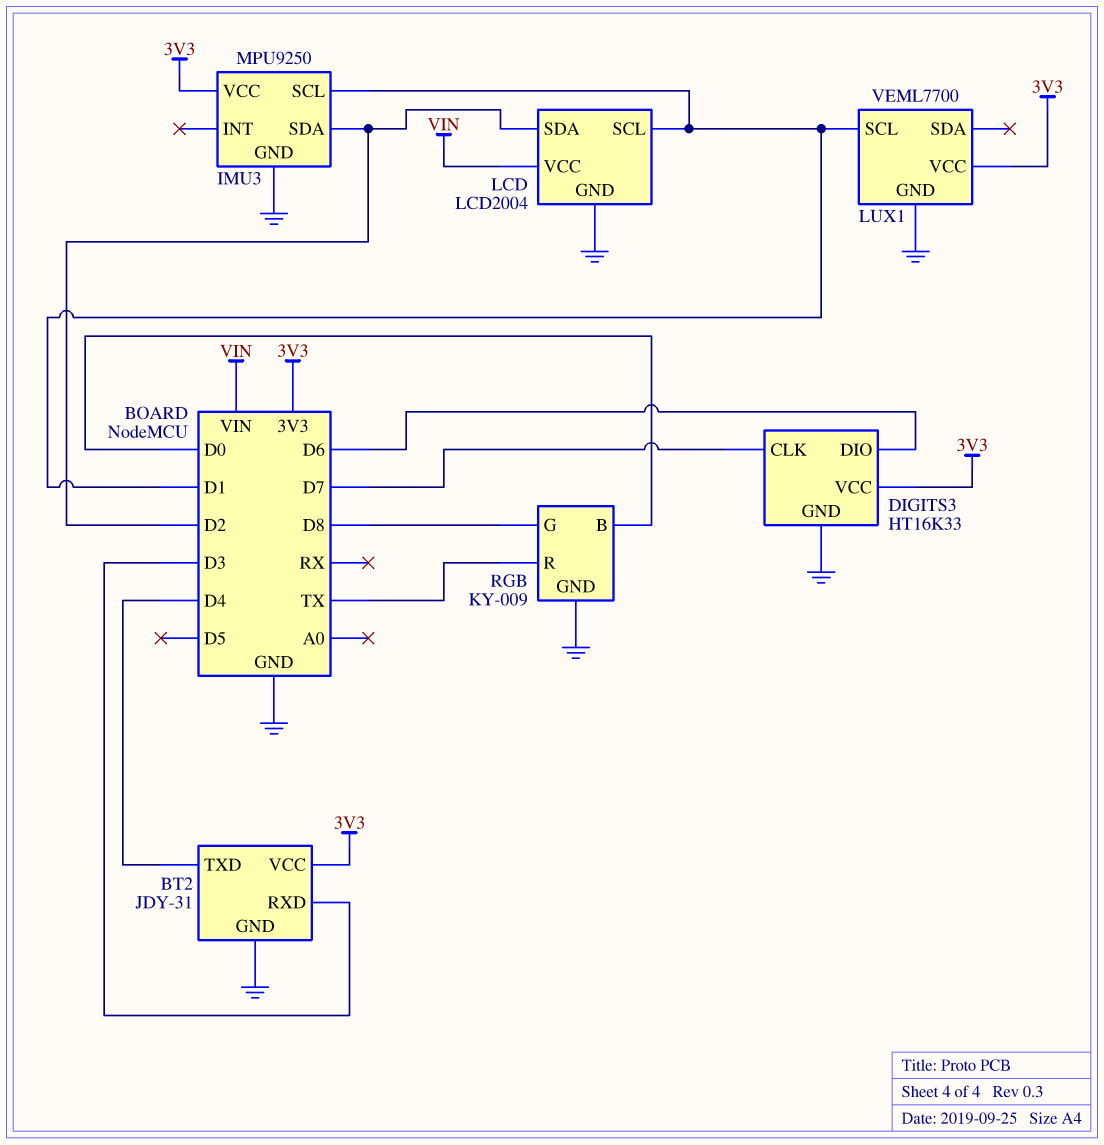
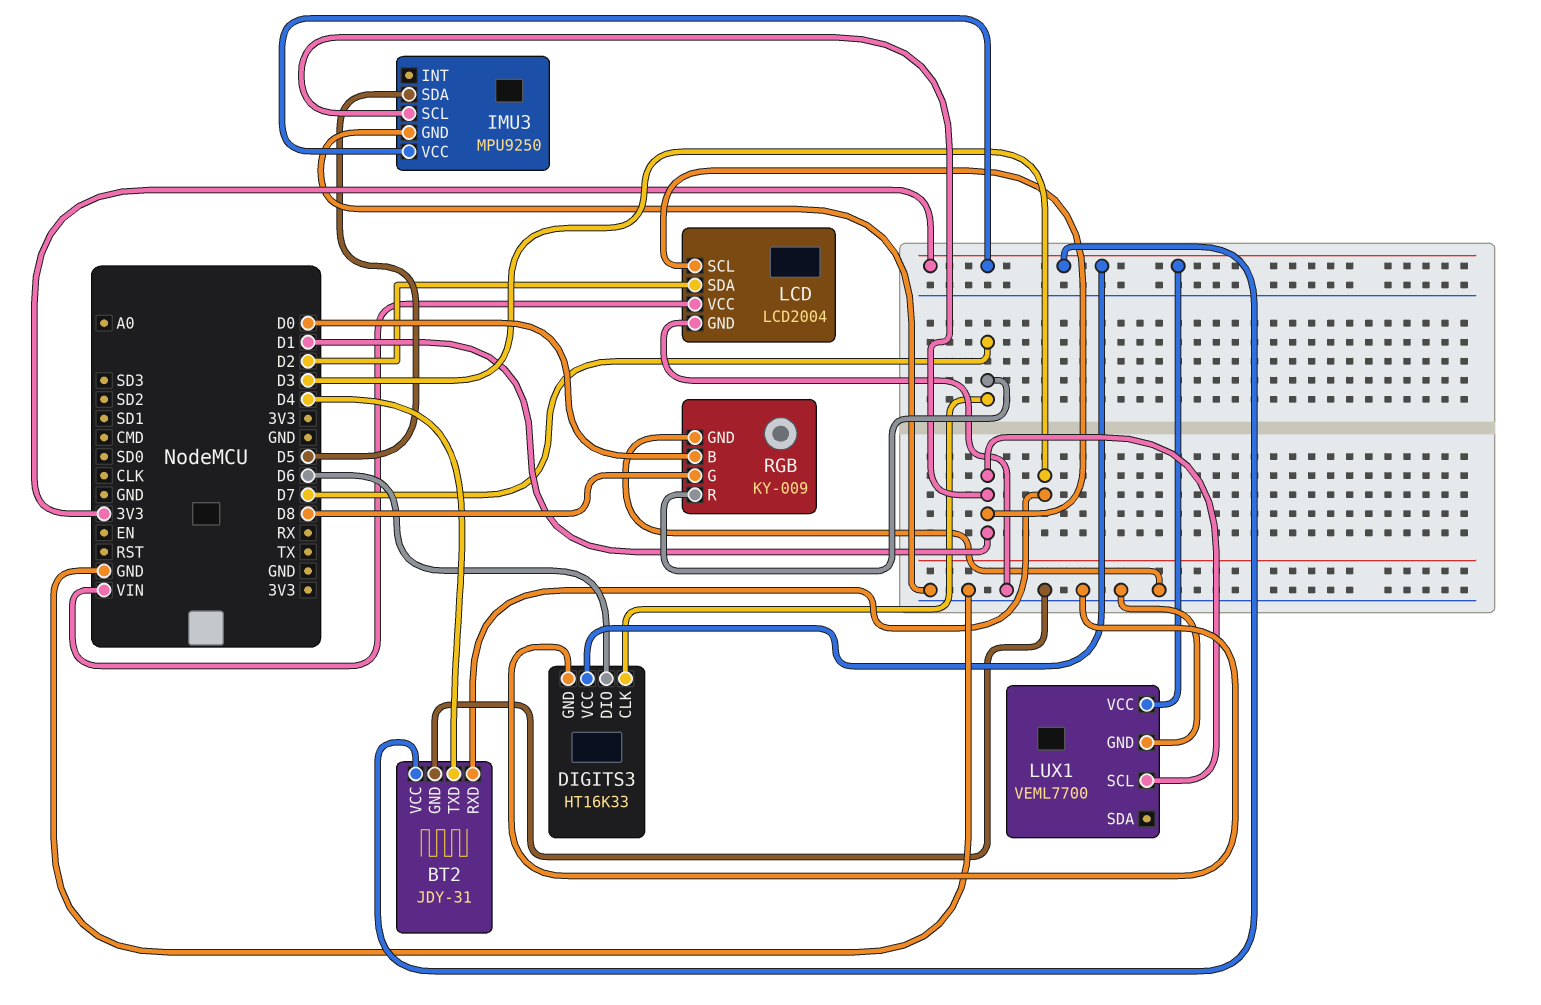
IMU3 pin SDA: D2 -> D5
RGB pin R: TX -> D7

